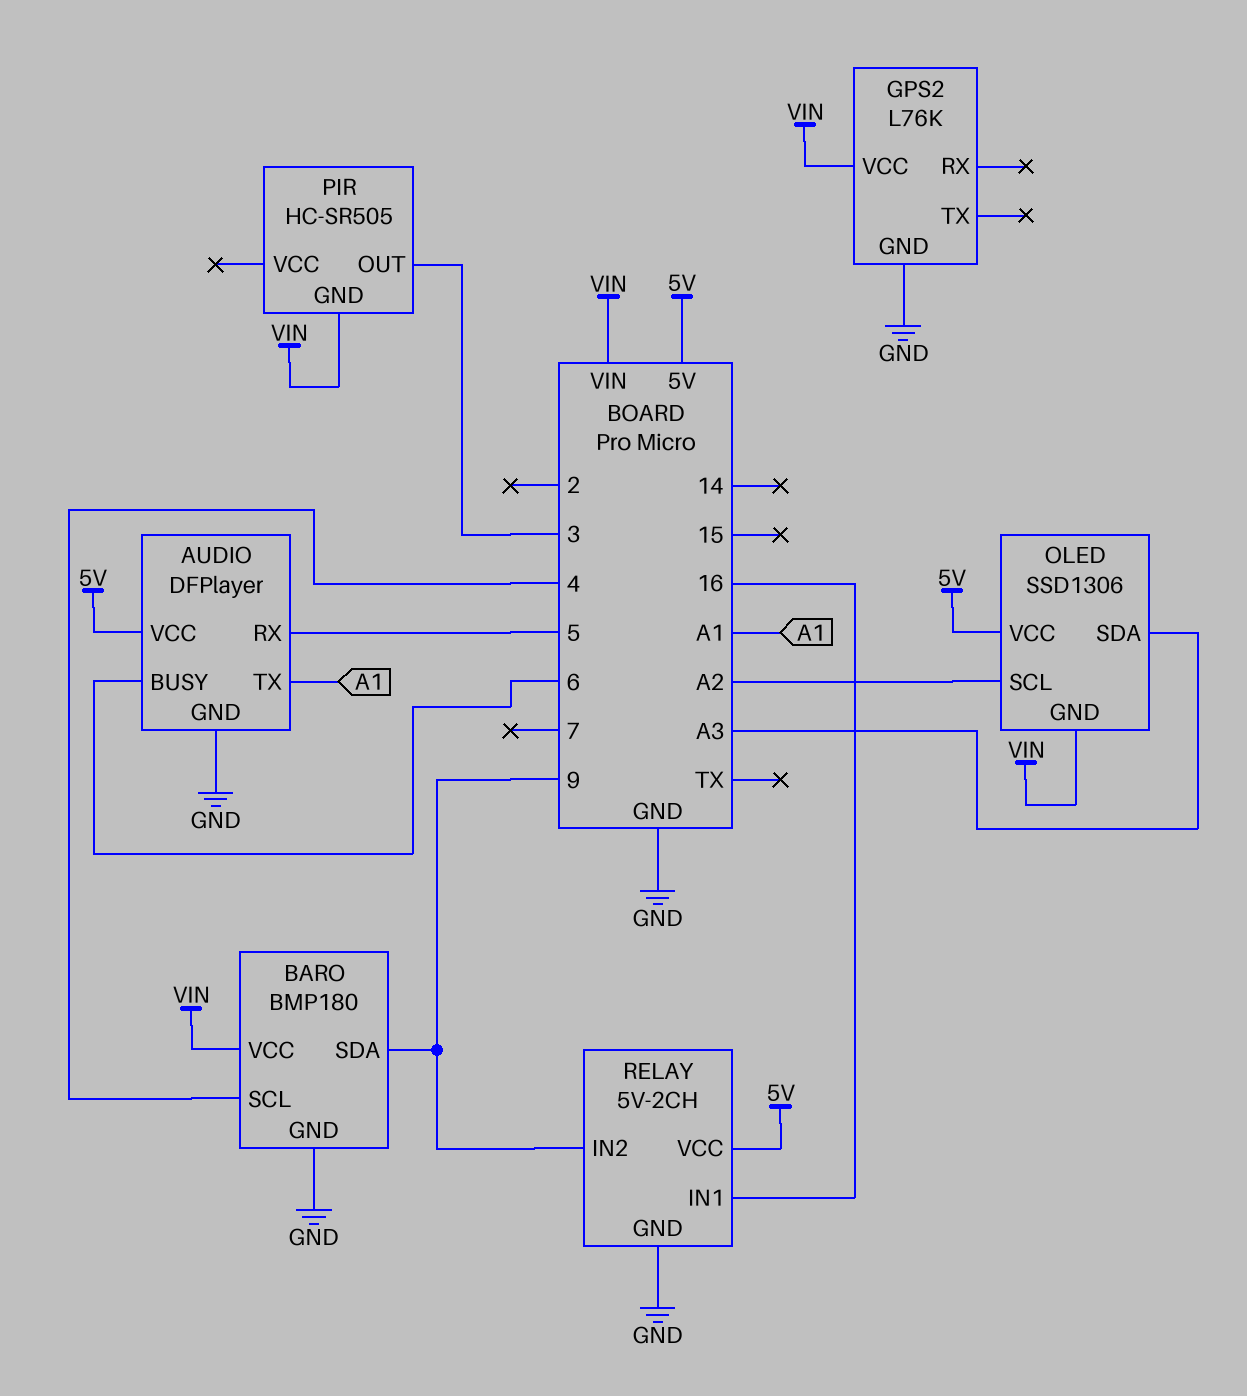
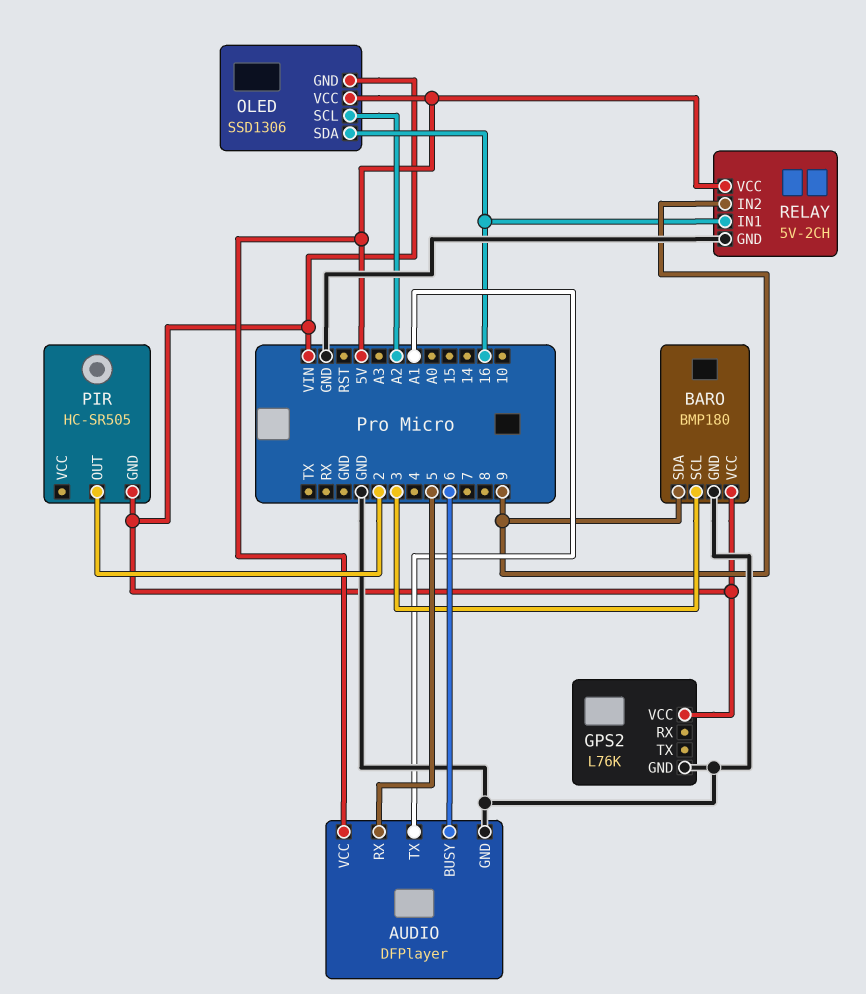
BARO pin SCL: 4 -> 3
OLED pin SDA: A3 -> 16
PIR pin OUT: 3 -> 2

